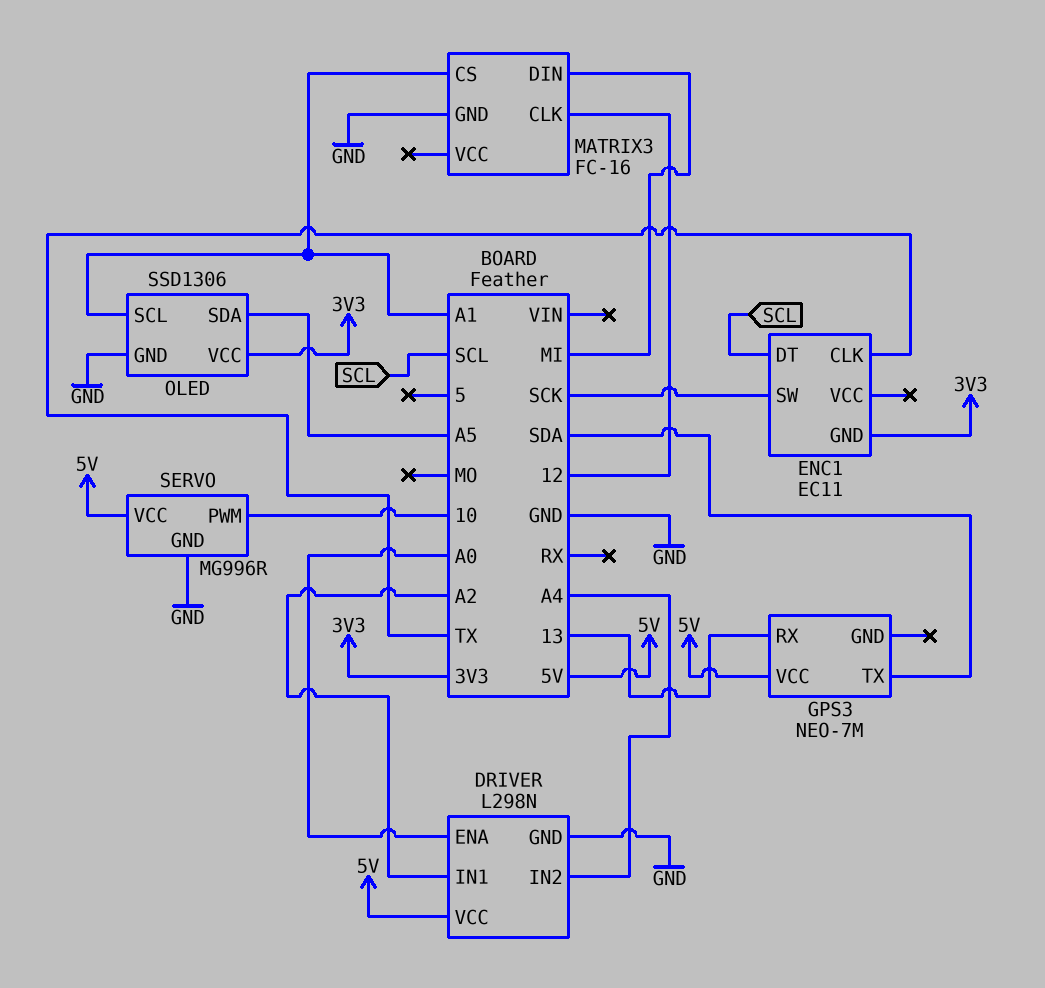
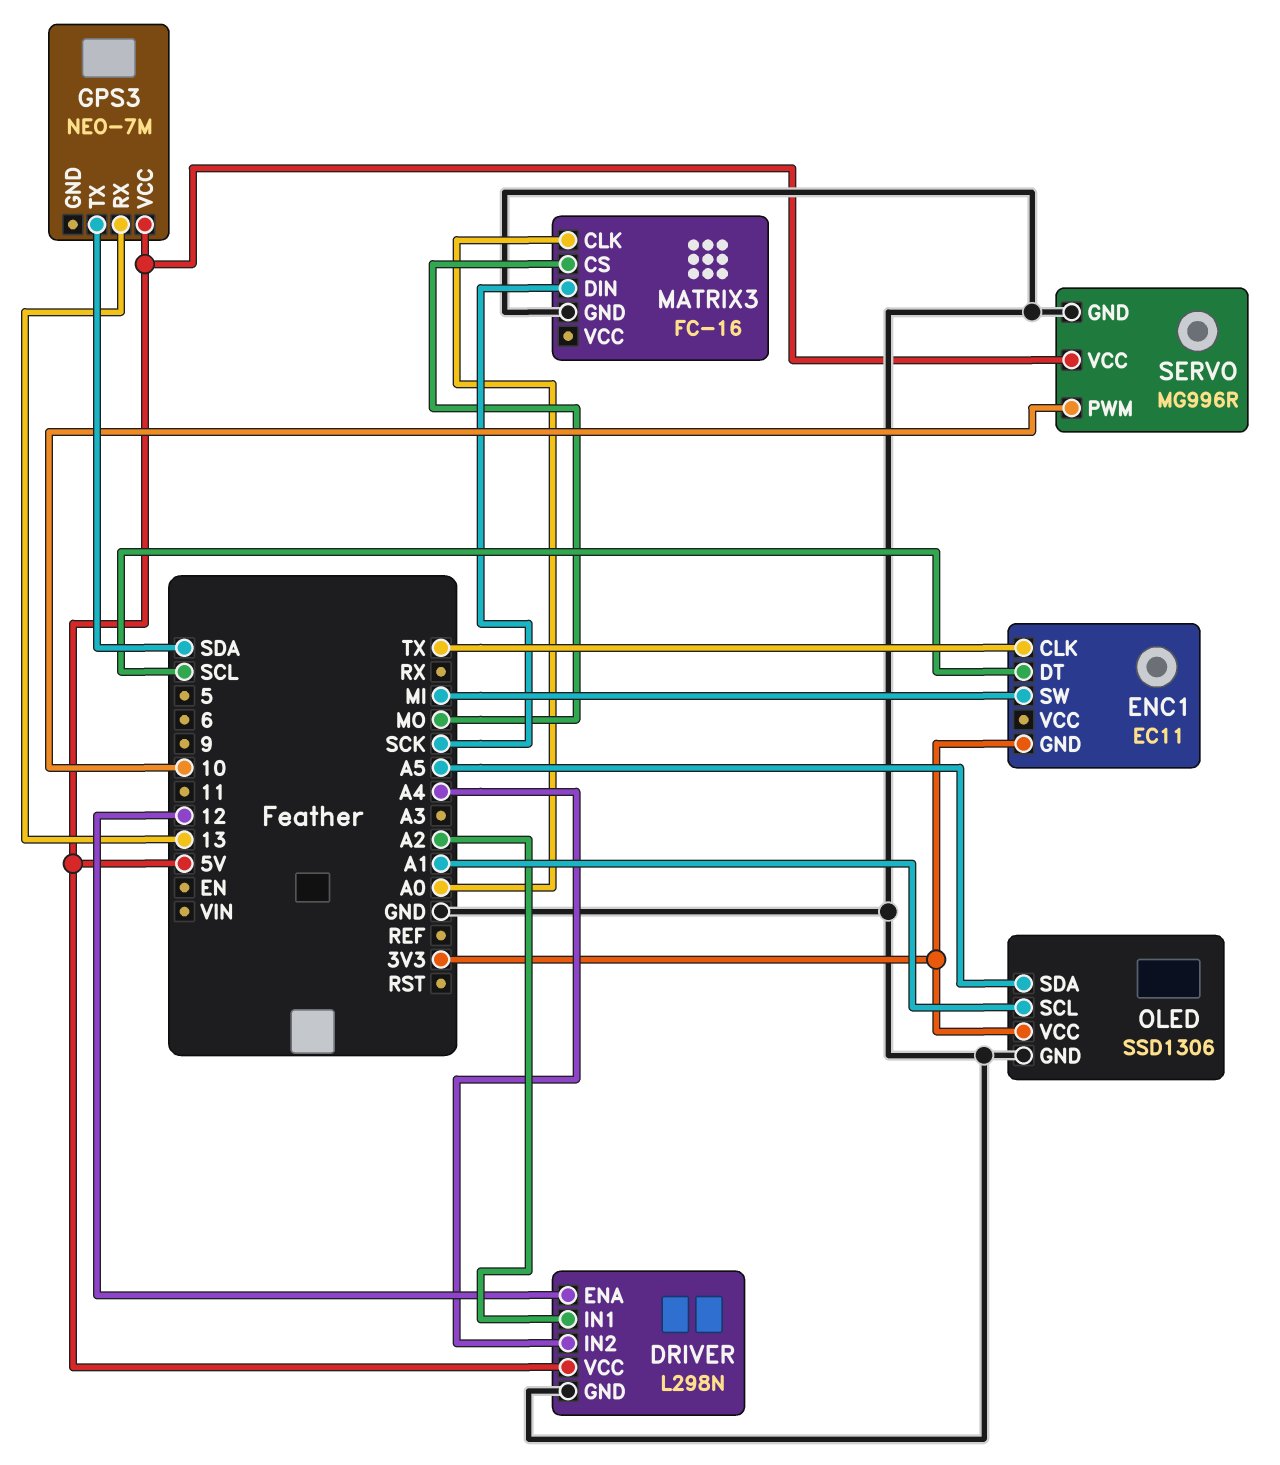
DRIVER pin ENA: A0 -> 12
ENC1 pin SW: SCK -> MI
MATRIX3 pin CLK: 12 -> A0
MATRIX3 pin CS: A1 -> MO
MATRIX3 pin DIN: MI -> SCK

